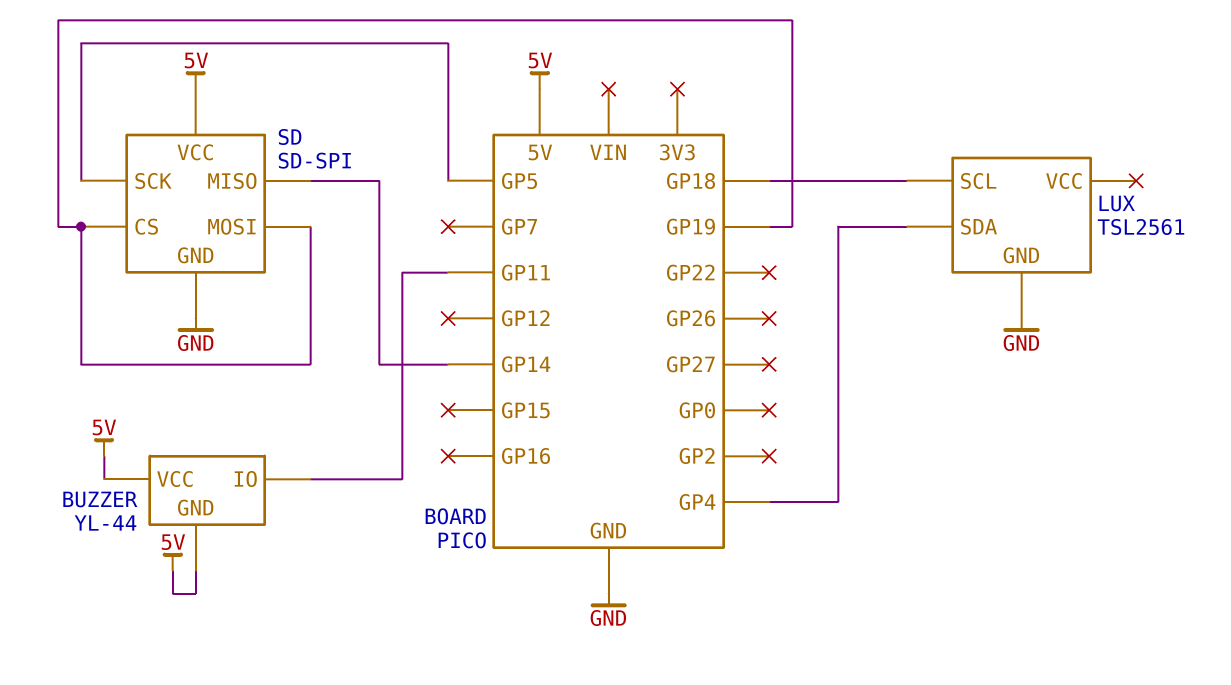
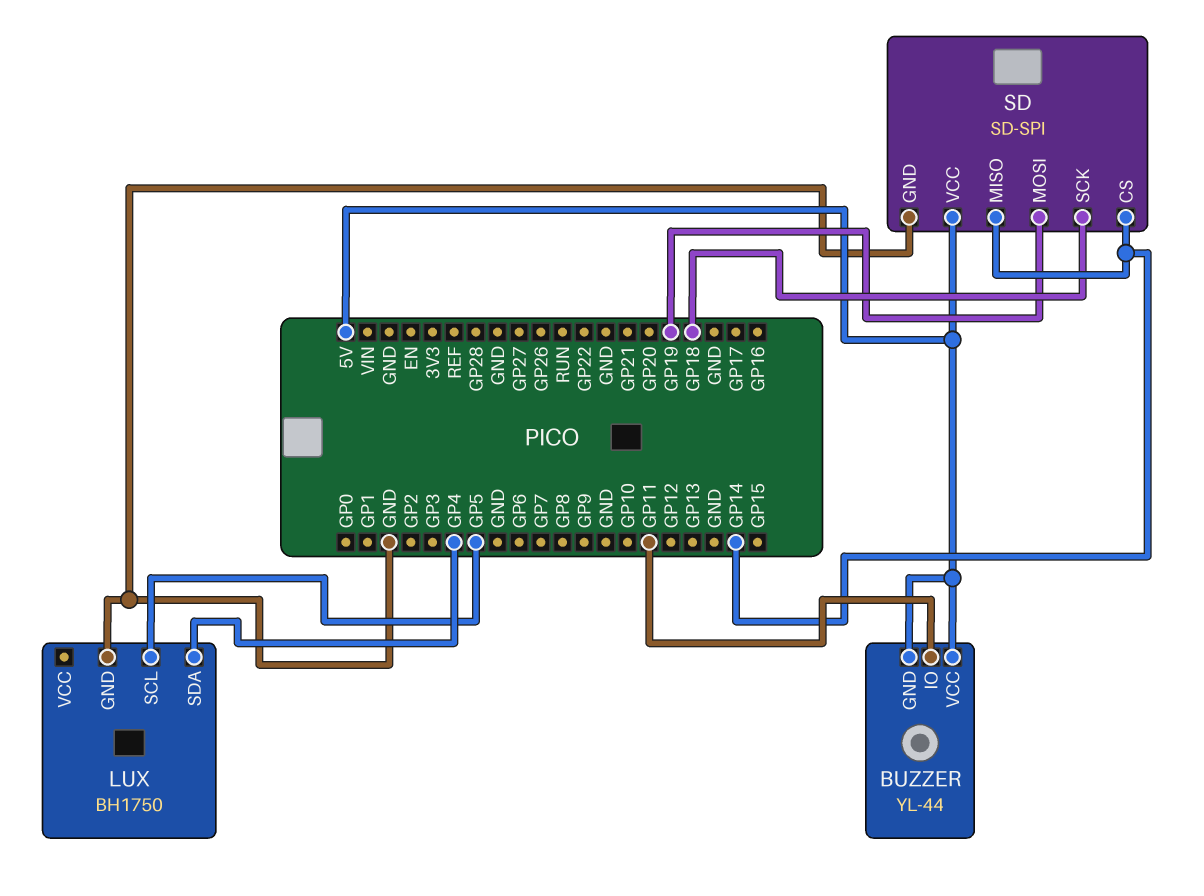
LUX: TSL2561 -> BH1750
LUX pin SCL: GP18 -> GP5
SD pin CS: GP19 -> GP14
SD pin SCK: GP5 -> GP18

